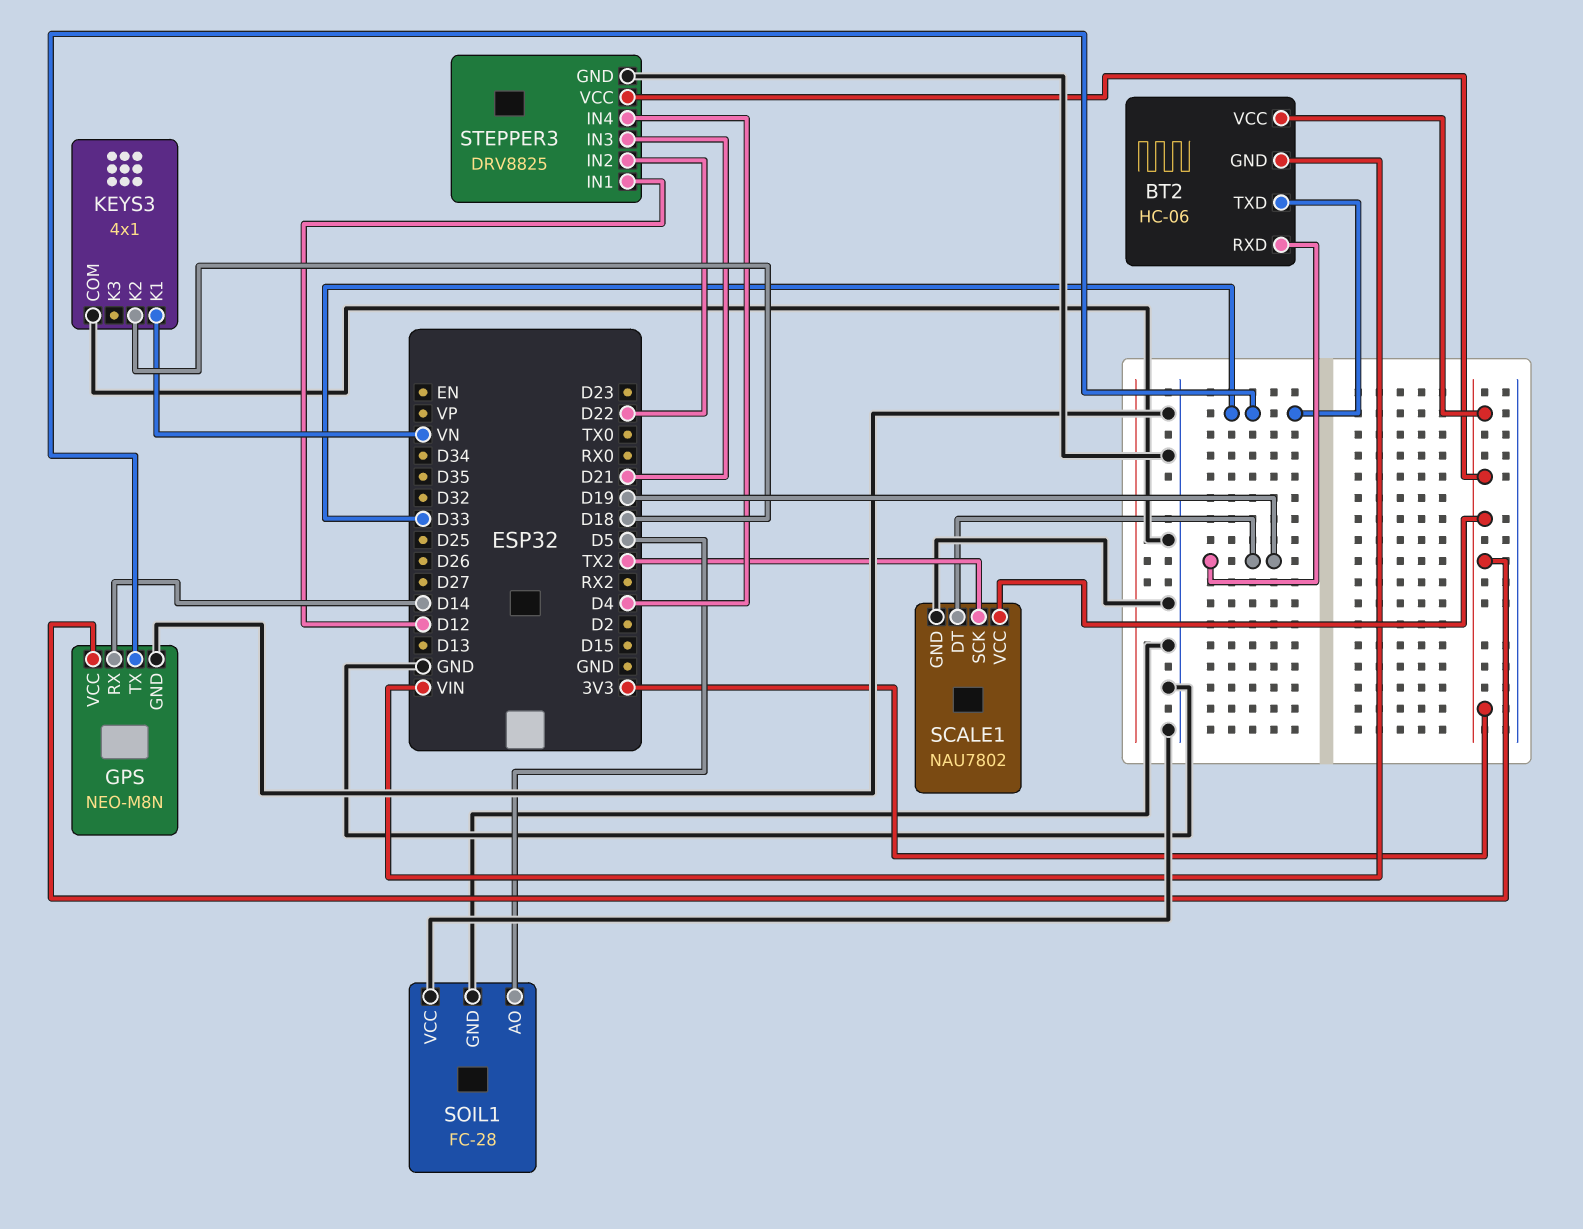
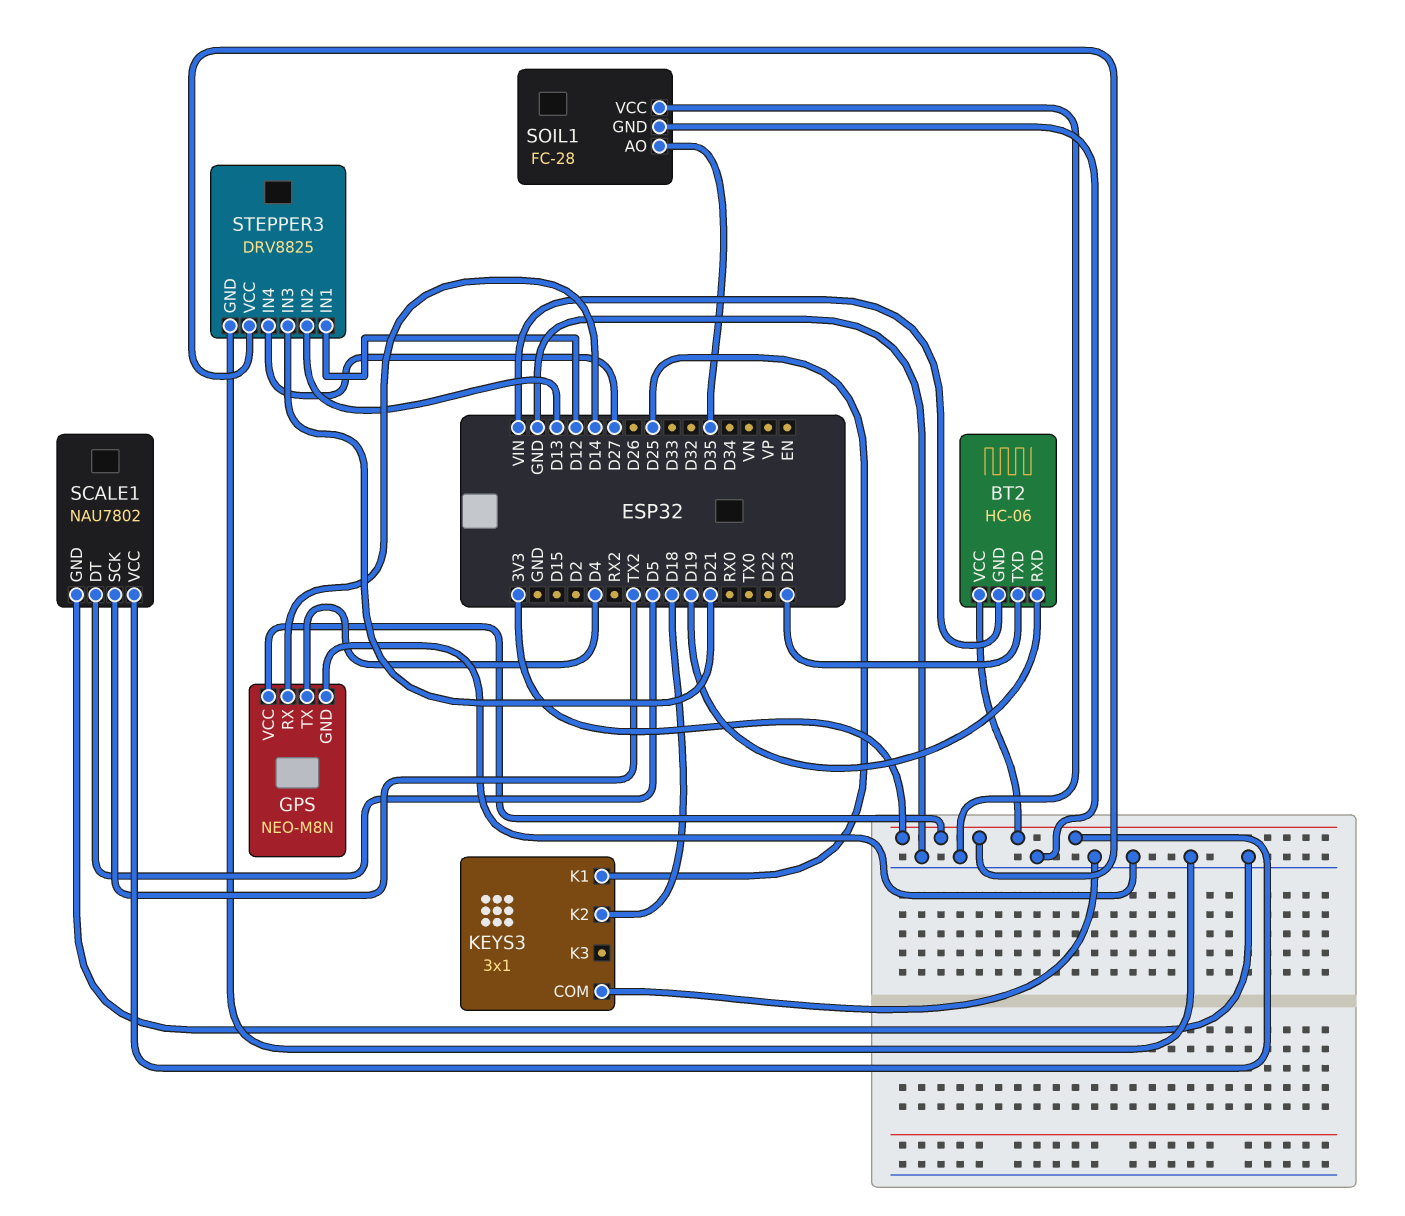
BT2 pin TXD: D33 -> D23
GPS pin TX: D33 -> D4
KEYS3: 4x1 -> 3x1
KEYS3 pin K1: VN -> D25
SCALE1 pin DT: D19 -> D5
SOIL1 pin AO: D5 -> D35
STEPPER3 pin IN2: D22 -> D13
STEPPER3 pin IN4: D4 -> D27

